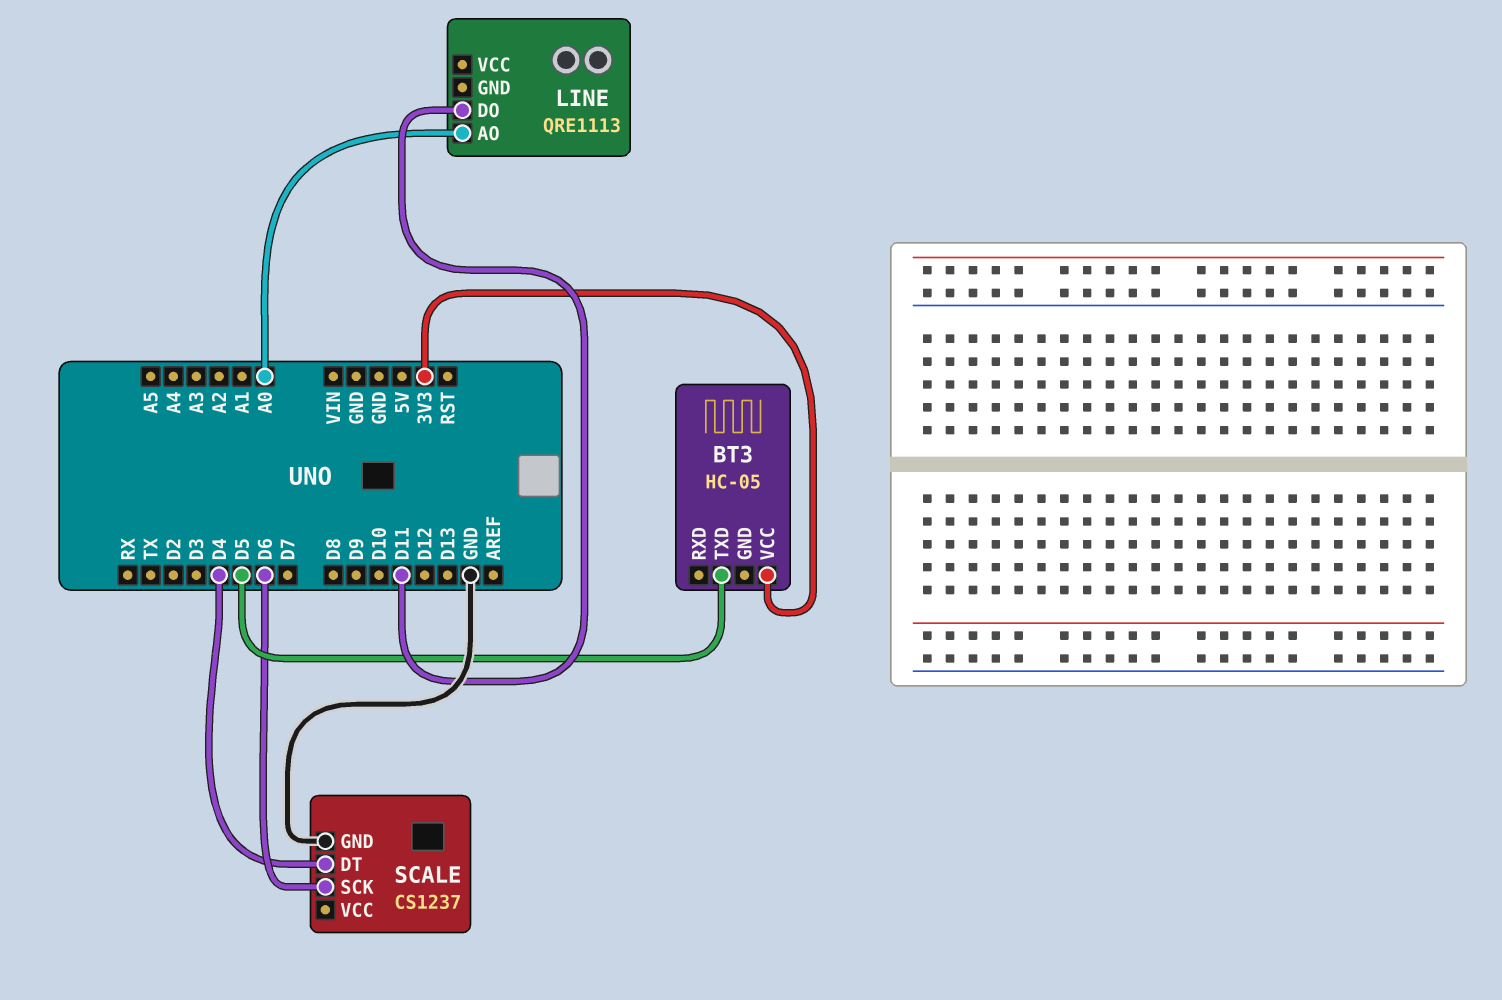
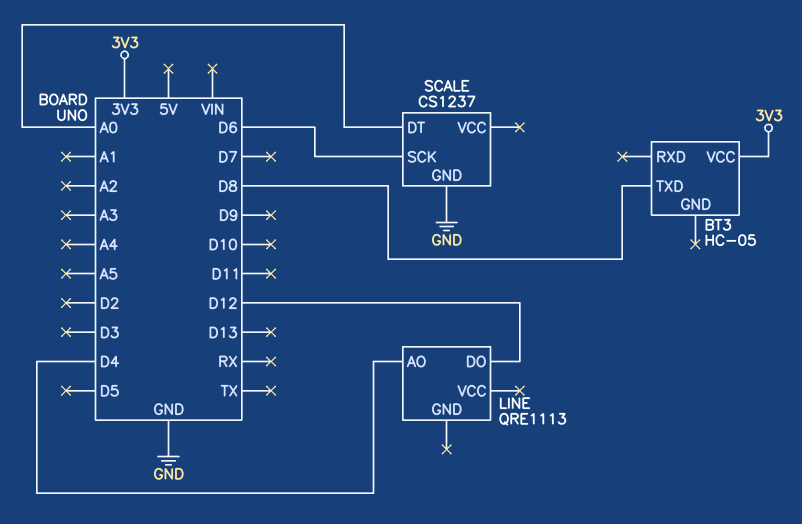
BT3 pin TXD: D5 -> D8
LINE pin AO: A0 -> D4
LINE pin DO: D11 -> D12
SCALE pin DT: D4 -> A0

